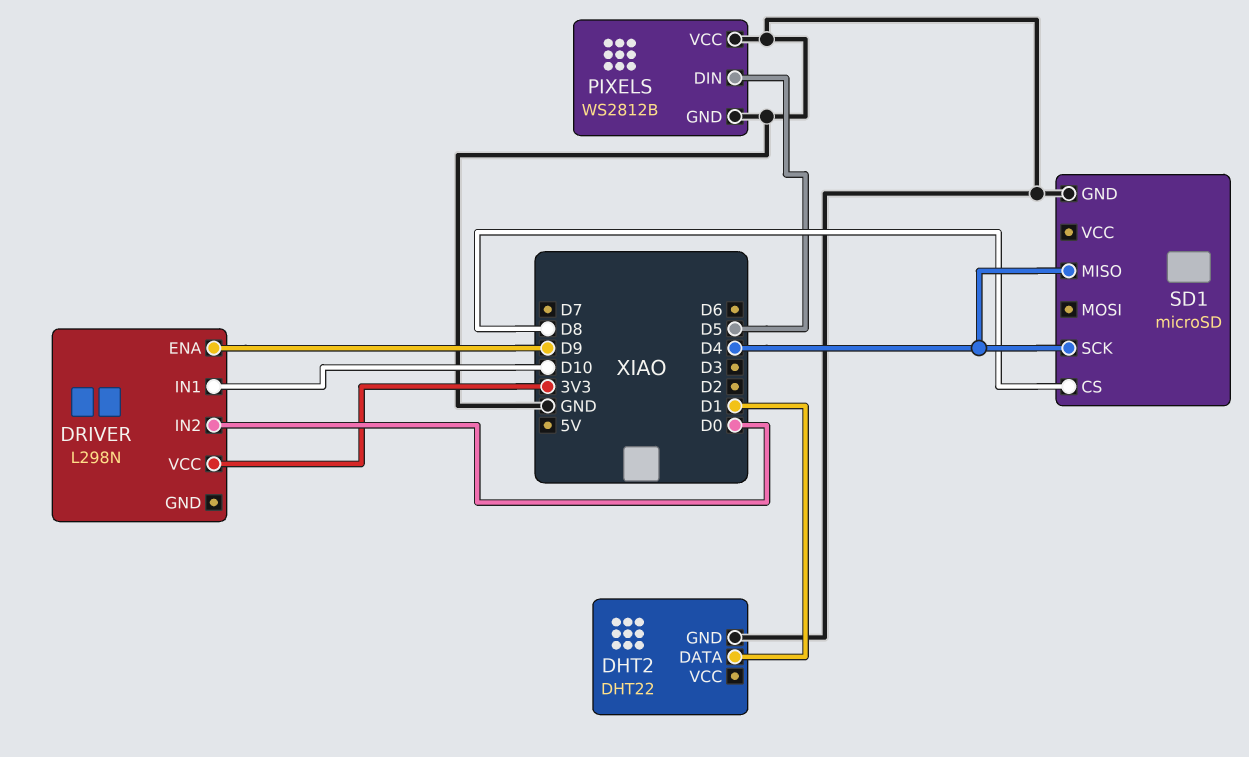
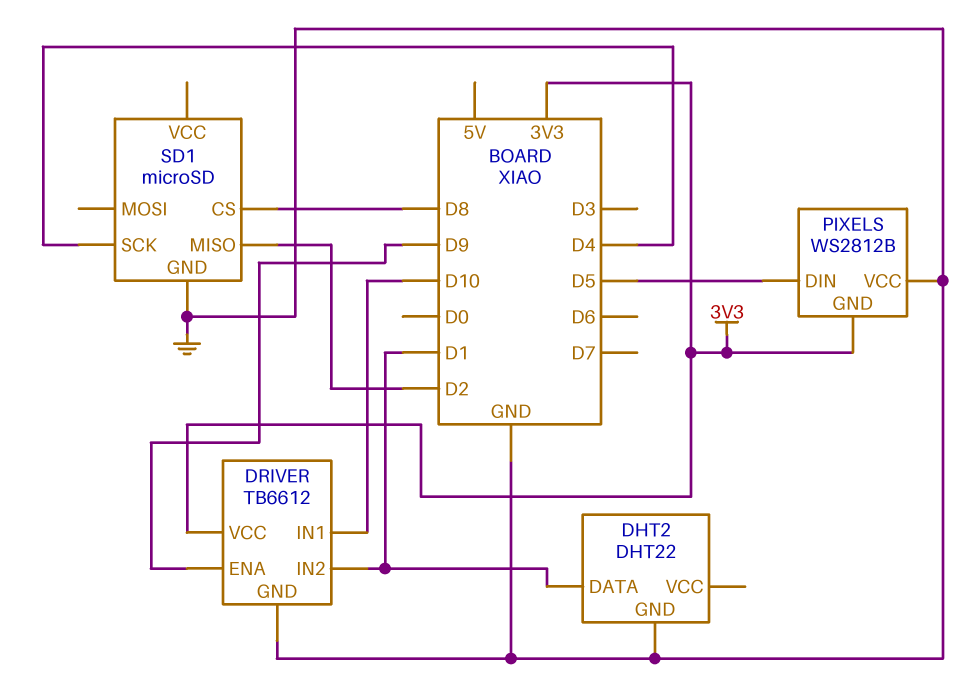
DRIVER: L298N -> TB6612
DRIVER pin GND: none -> GND
DRIVER pin IN2: D0 -> D1
PIXELS pin GND: GND -> 3V3
SD1 pin MISO: D4 -> D2

